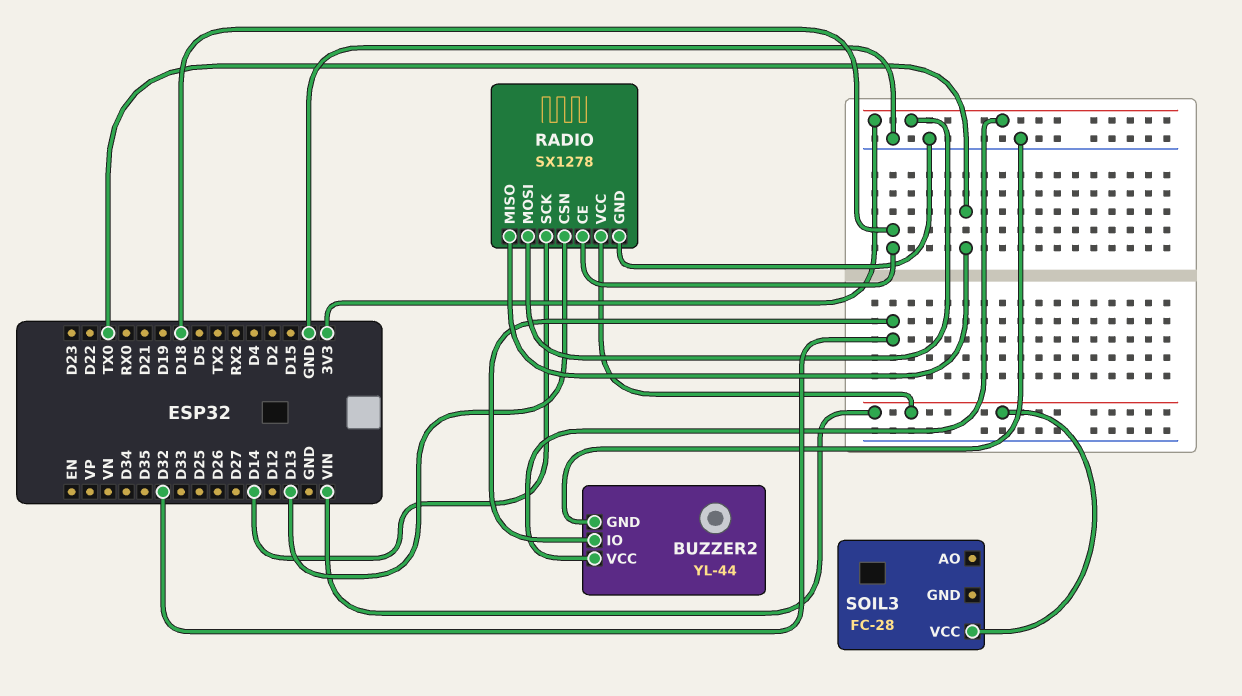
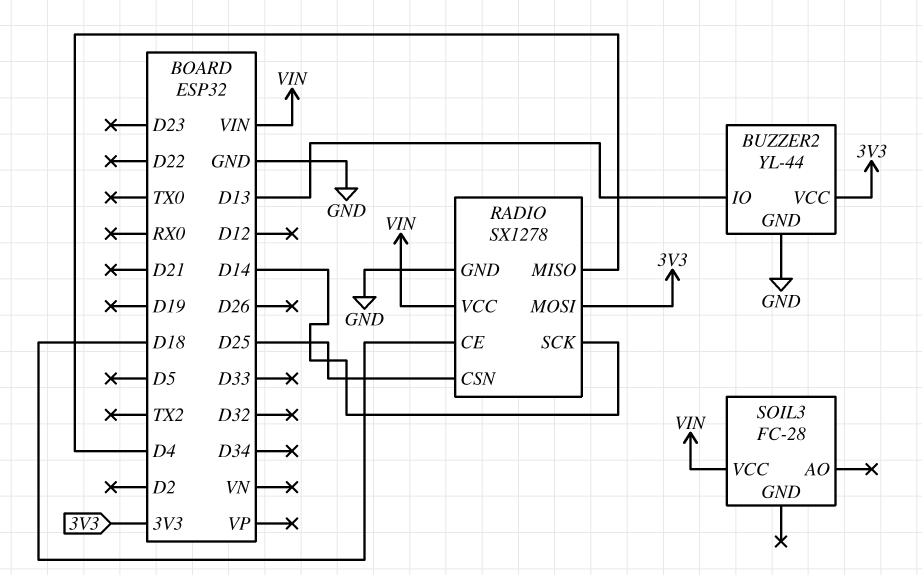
BUZZER2 pin IO: D32 -> D13
RADIO pin CSN: D13 -> D25
RADIO pin MISO: TX0 -> D4

